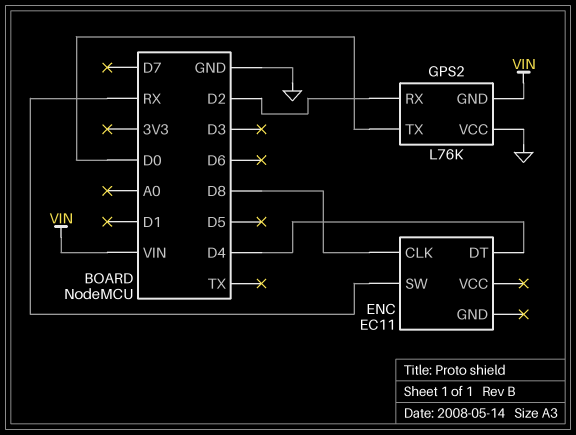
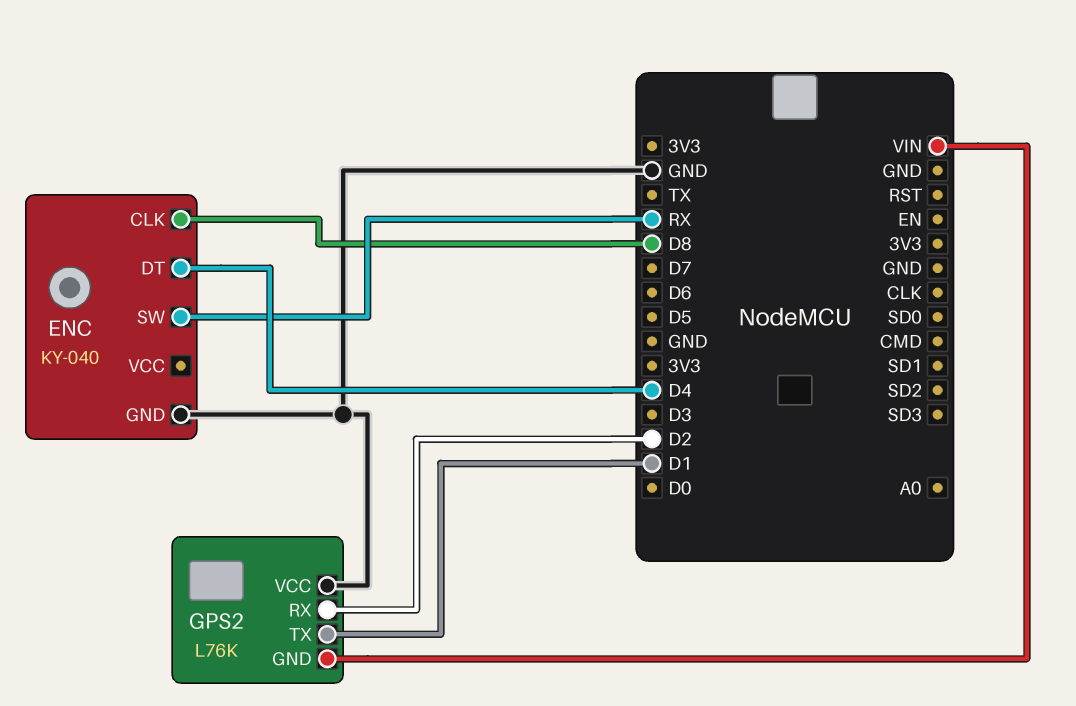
ENC: EC11 -> KY-040
ENC pin GND: none -> GND
GPS2 pin TX: D0 -> D1

